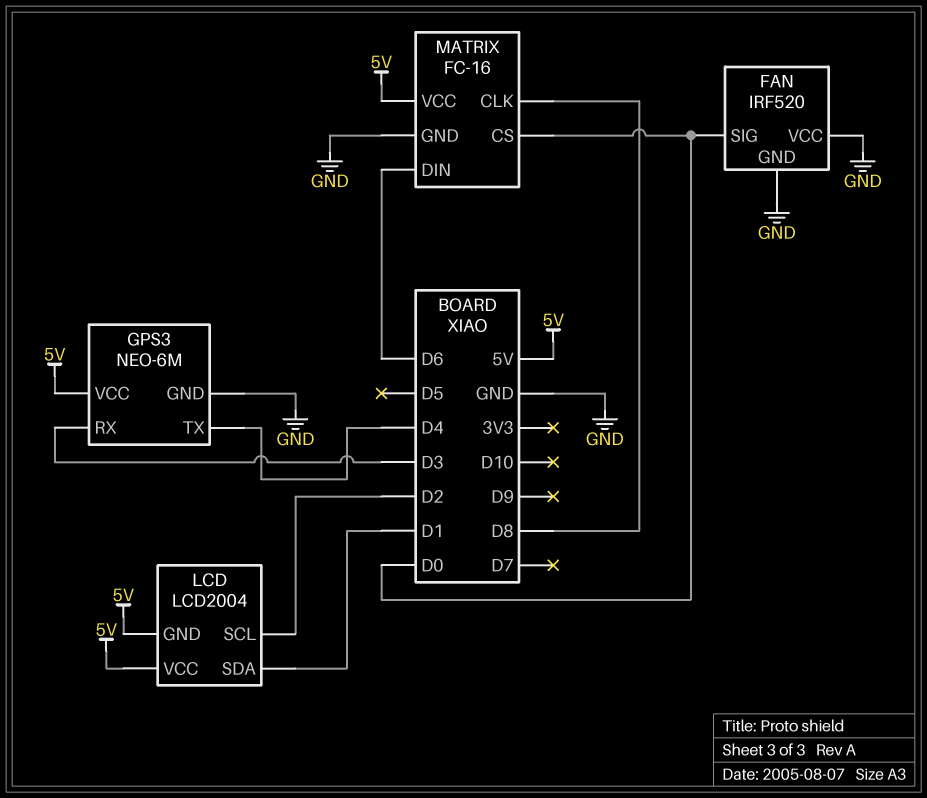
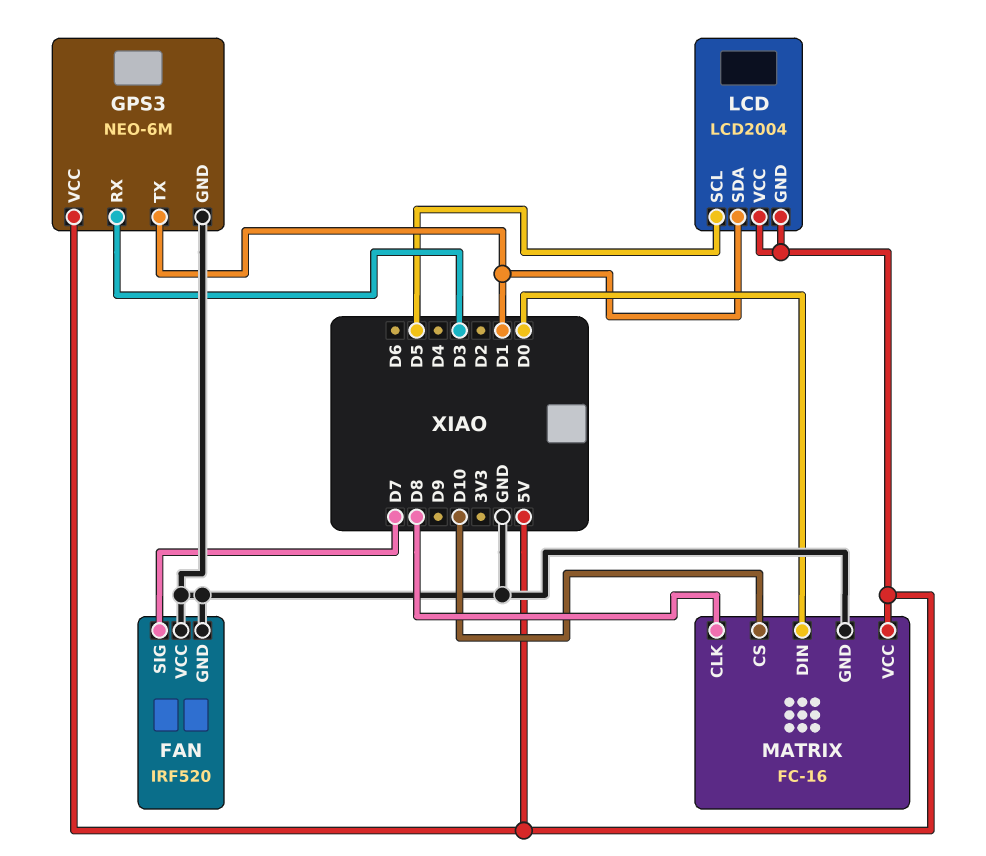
FAN pin SIG: D0 -> D7
GPS3 pin TX: D4 -> D1
LCD pin SCL: D2 -> D5
MATRIX pin CS: D0 -> D10
MATRIX pin DIN: D6 -> D0

